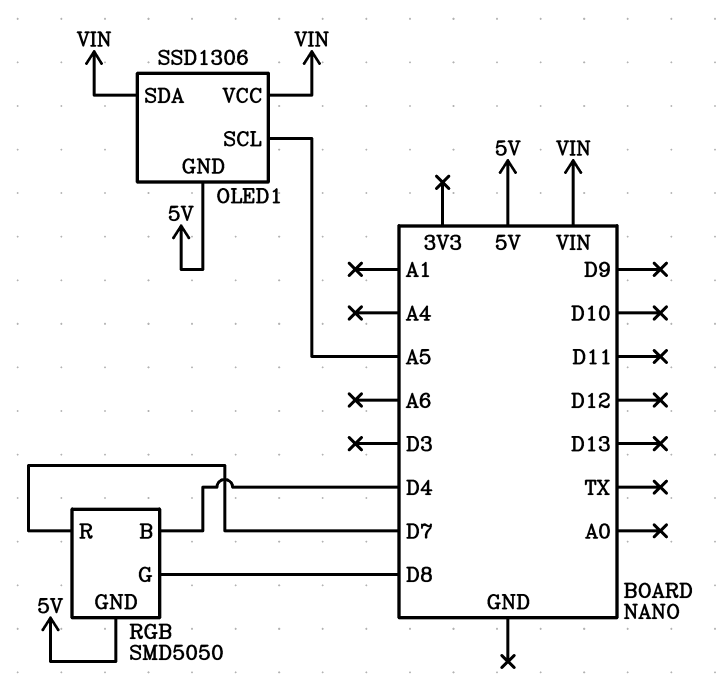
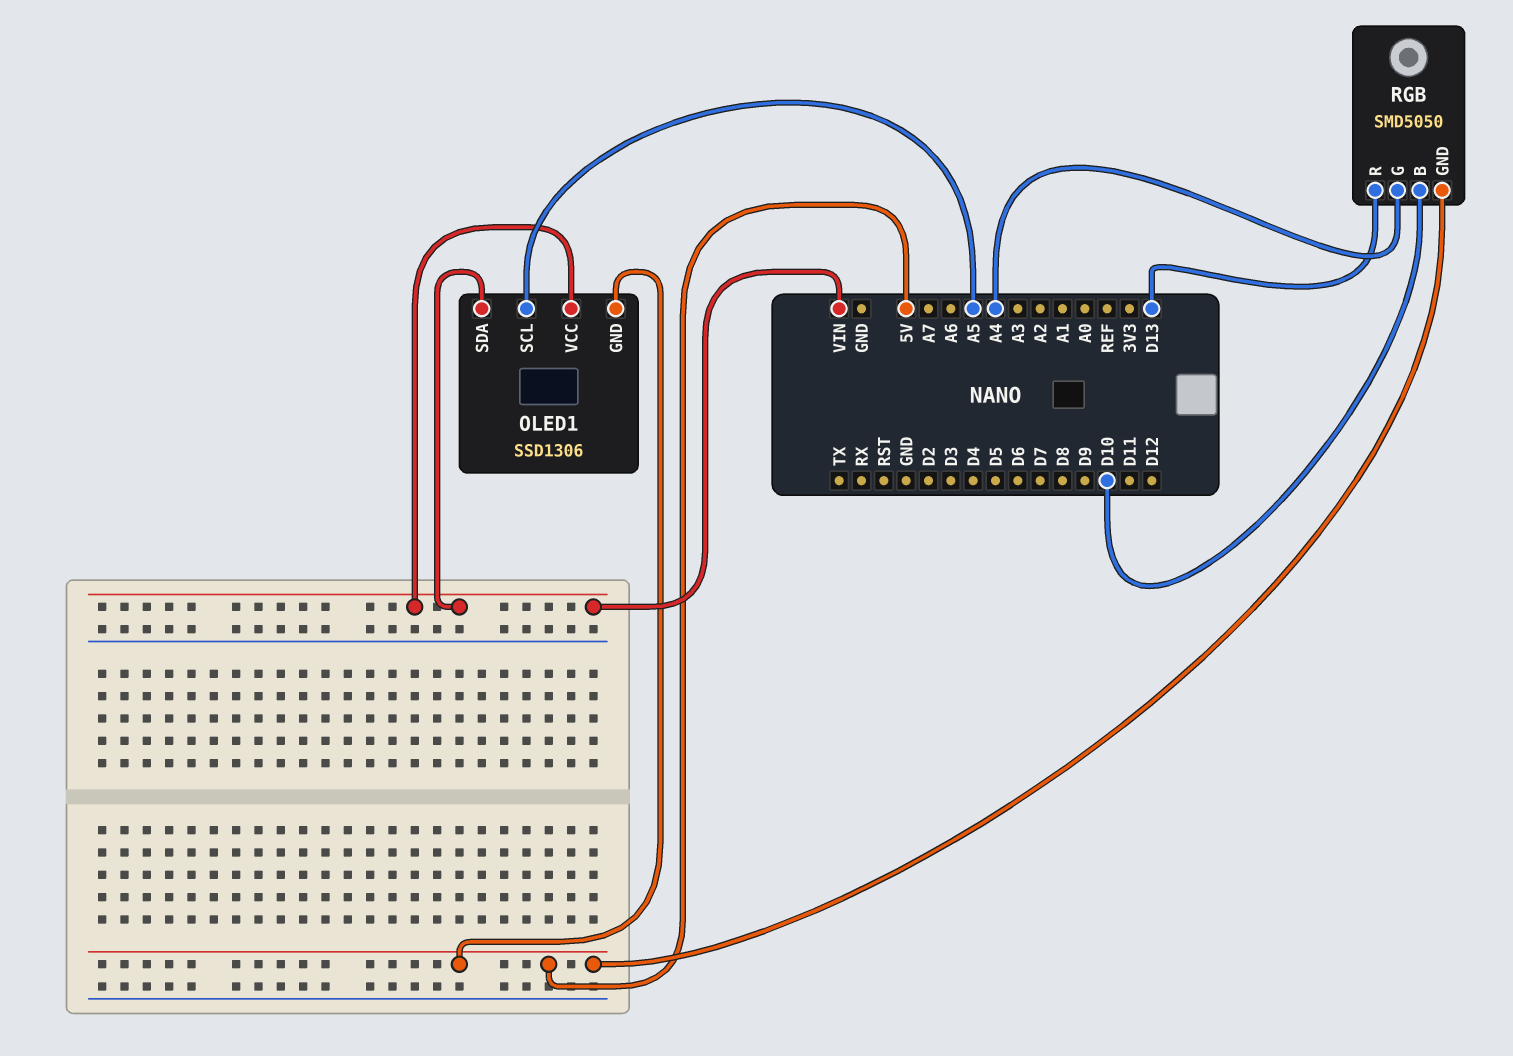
RGB pin B: D4 -> D10
RGB pin G: D8 -> A4
RGB pin R: D7 -> D13

